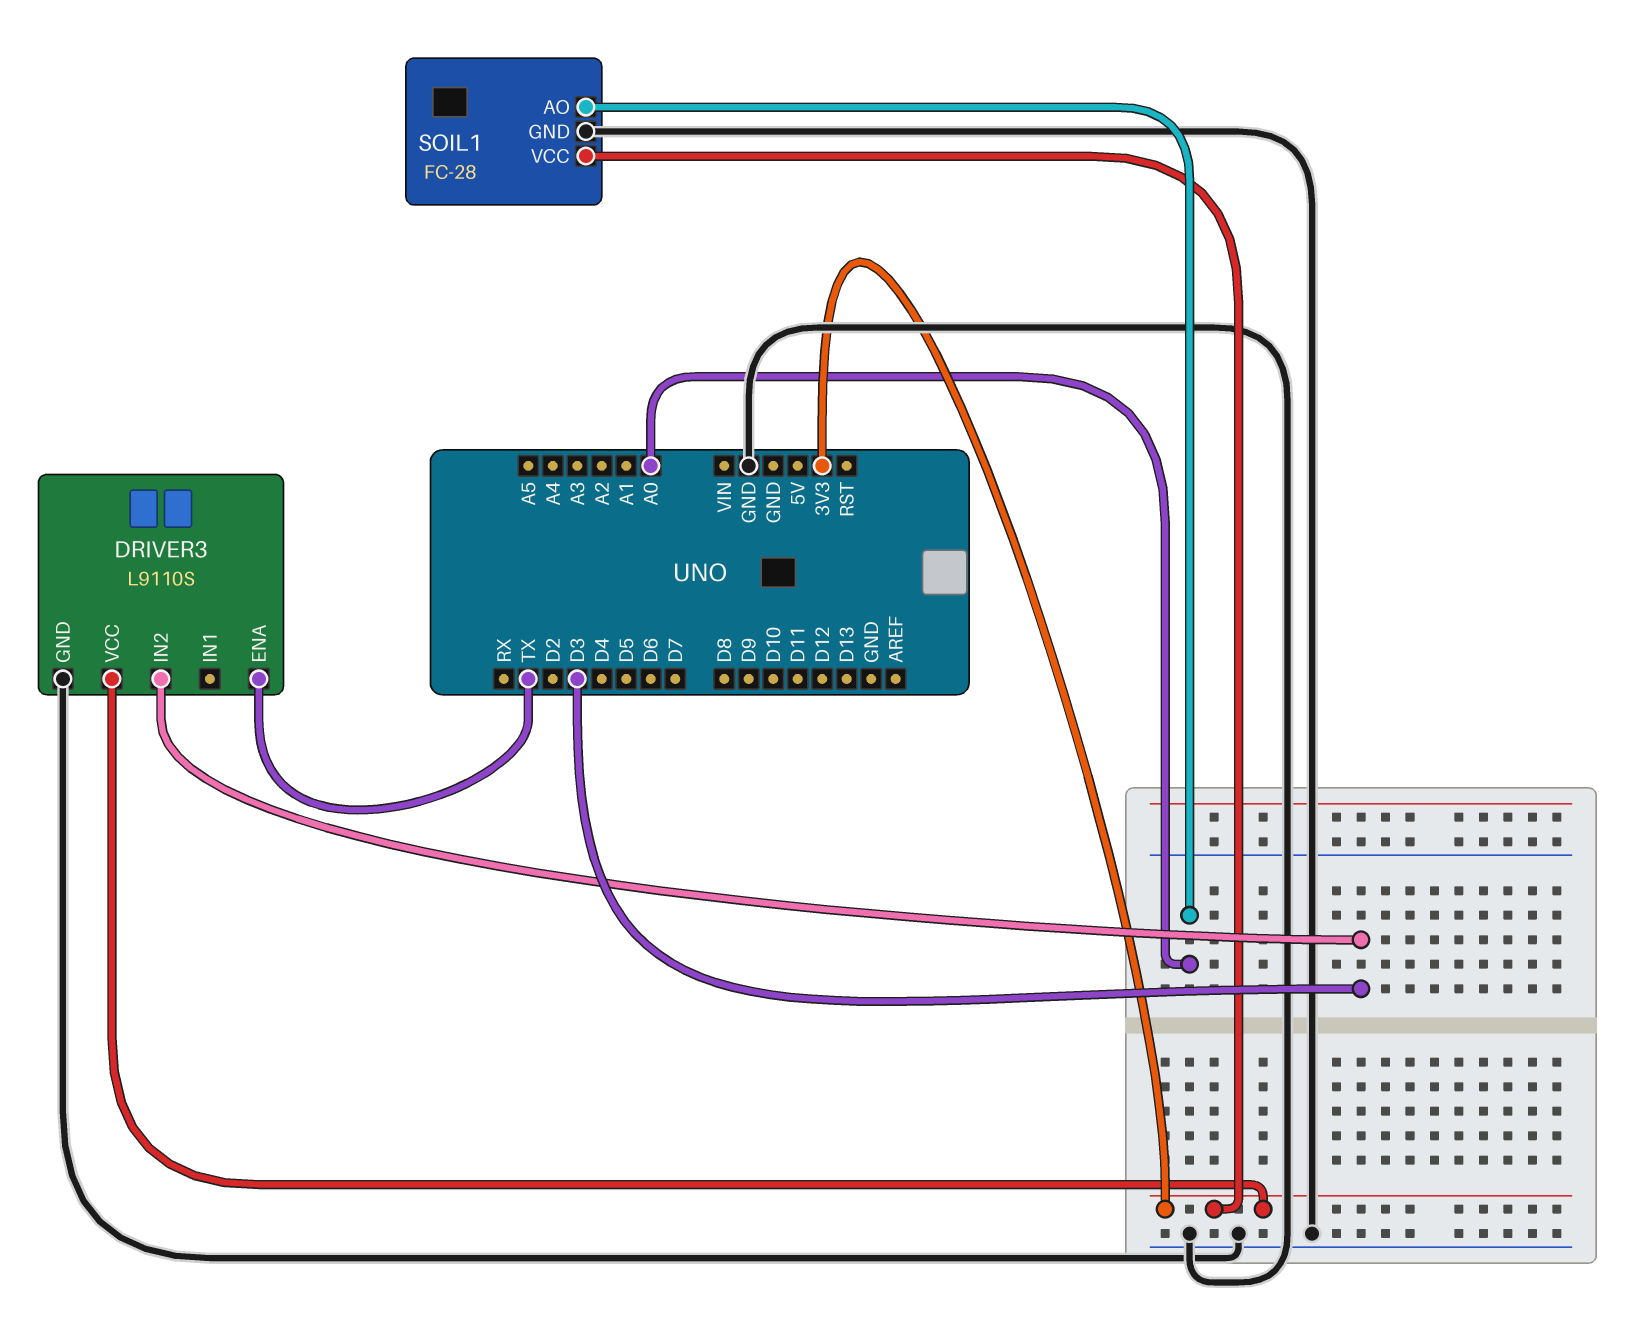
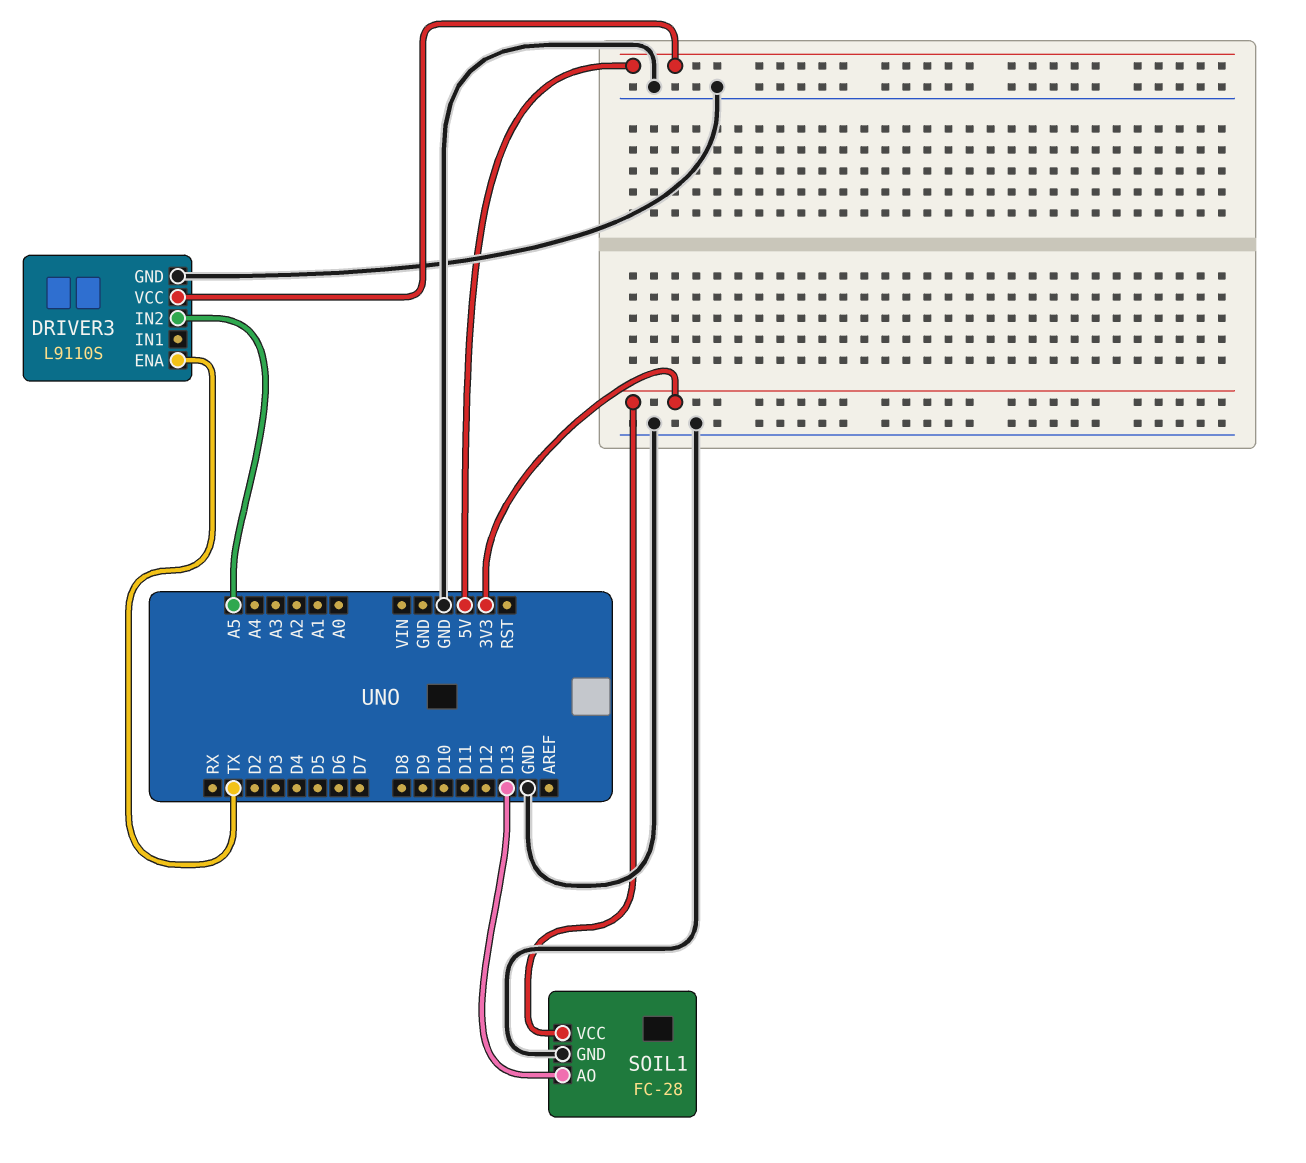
DRIVER3 pin IN2: D3 -> A5
DRIVER3 pin VCC: 3V3 -> 5V
SOIL1 pin AO: A0 -> D13

